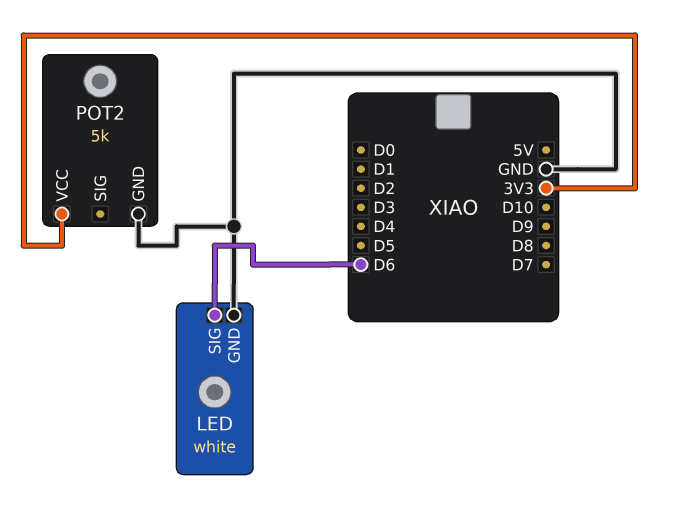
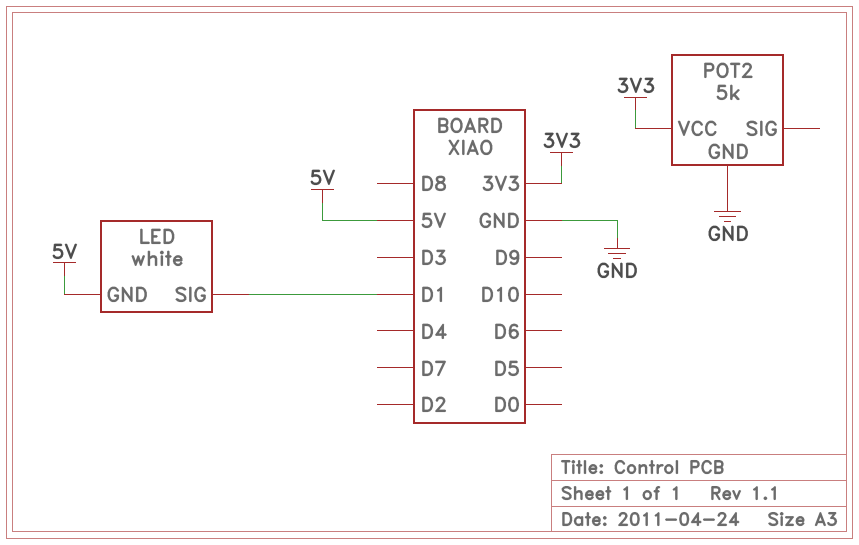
LED pin GND: GND -> 5V
LED pin SIG: D6 -> D1

